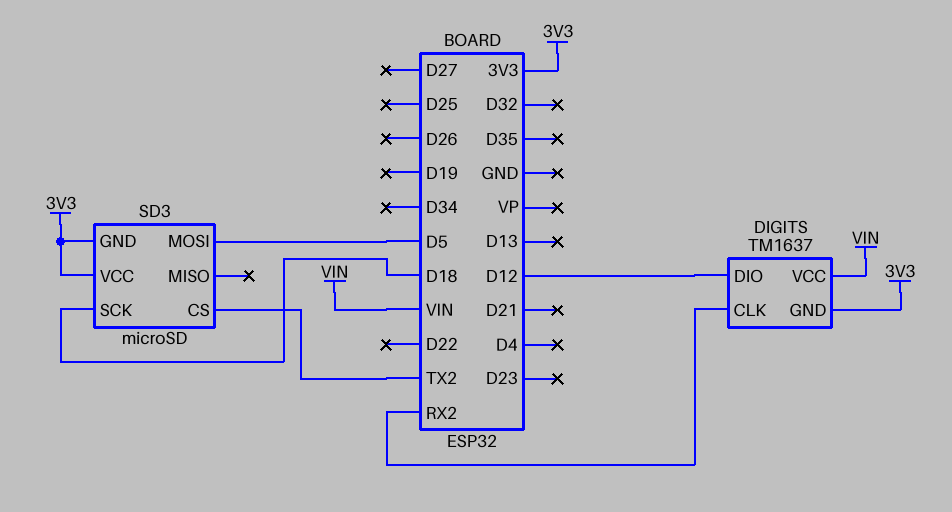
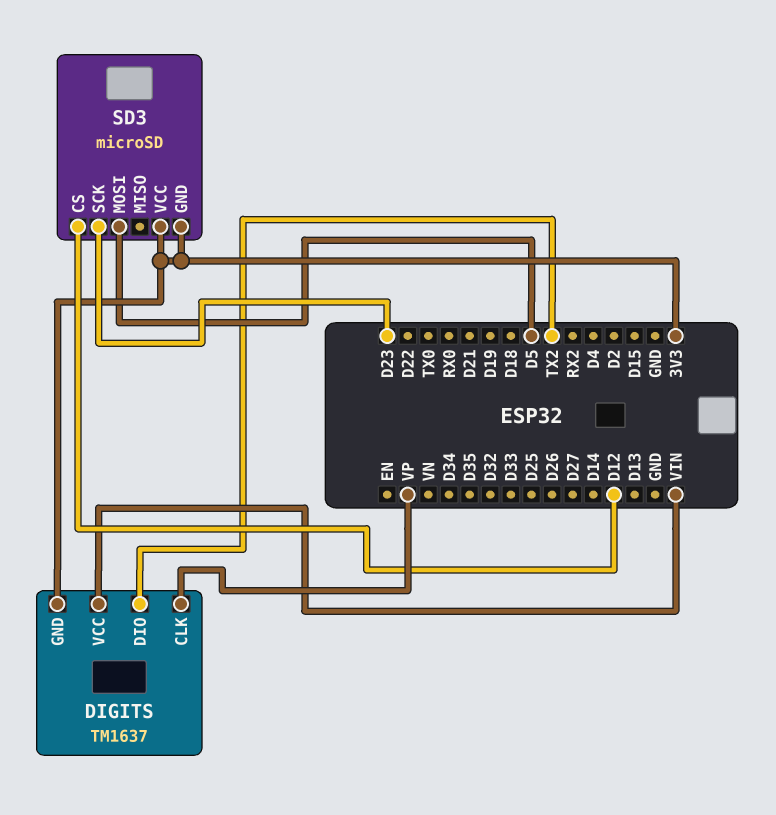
DIGITS pin CLK: RX2 -> VP
DIGITS pin DIO: D12 -> TX2
SD3 pin CS: TX2 -> D12
SD3 pin SCK: D18 -> D23

